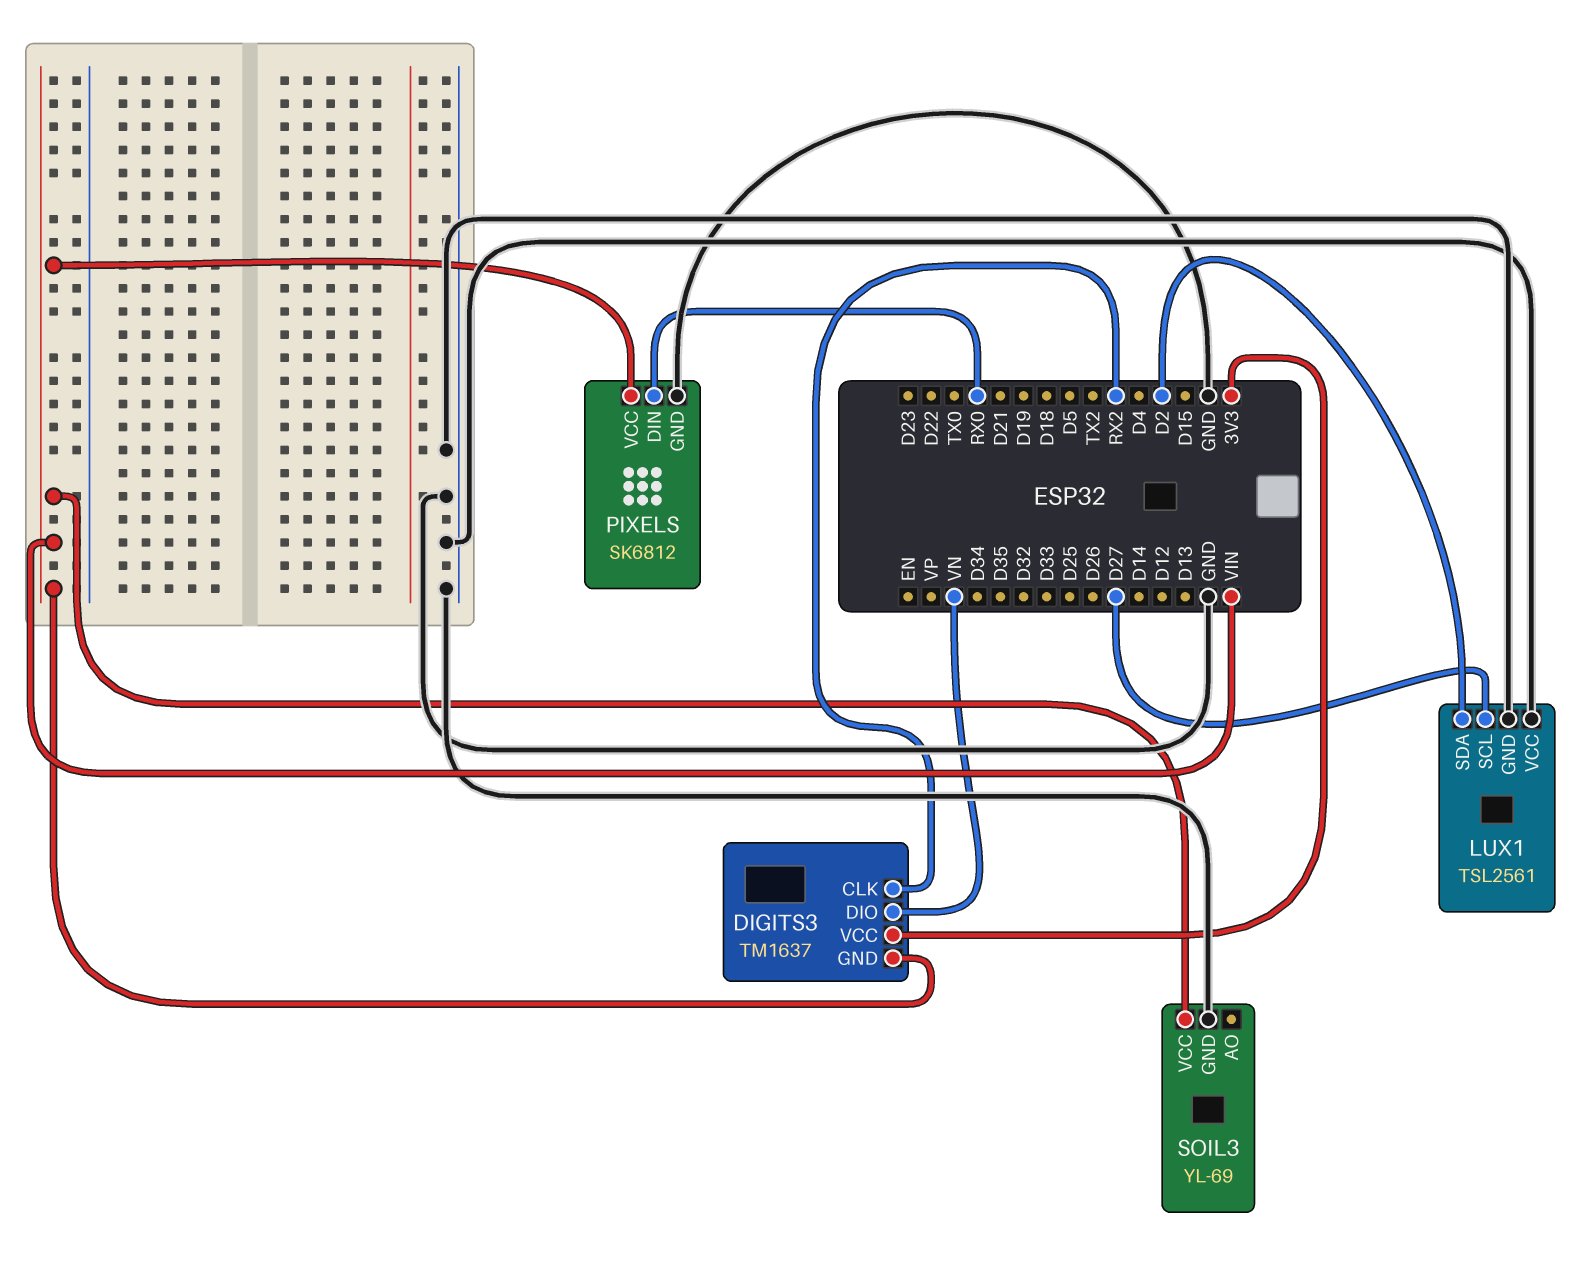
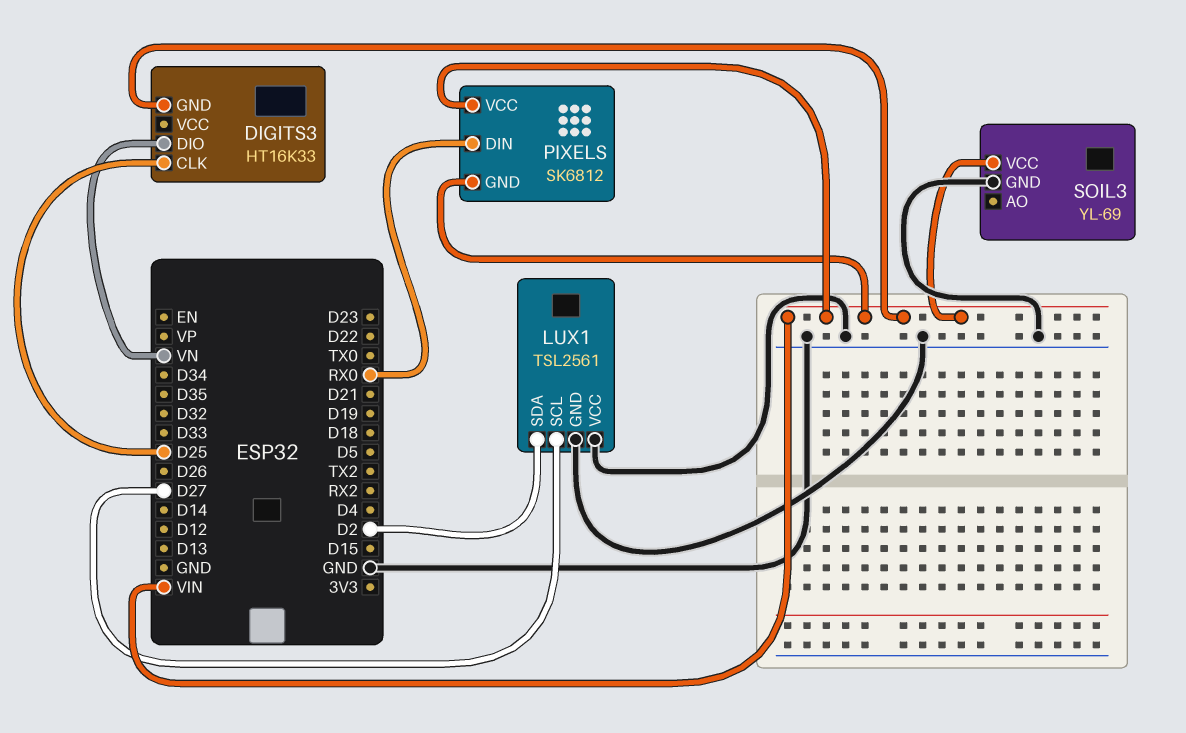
DIGITS3: TM1637 -> HT16K33
DIGITS3 pin CLK: RX2 -> D25
DIGITS3 pin VCC: 3V3 -> none
PIXELS pin GND: GND -> VIN

